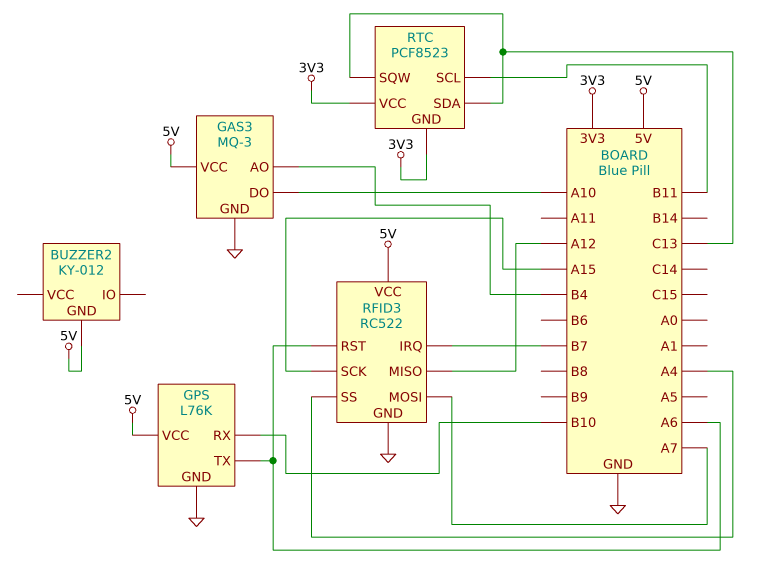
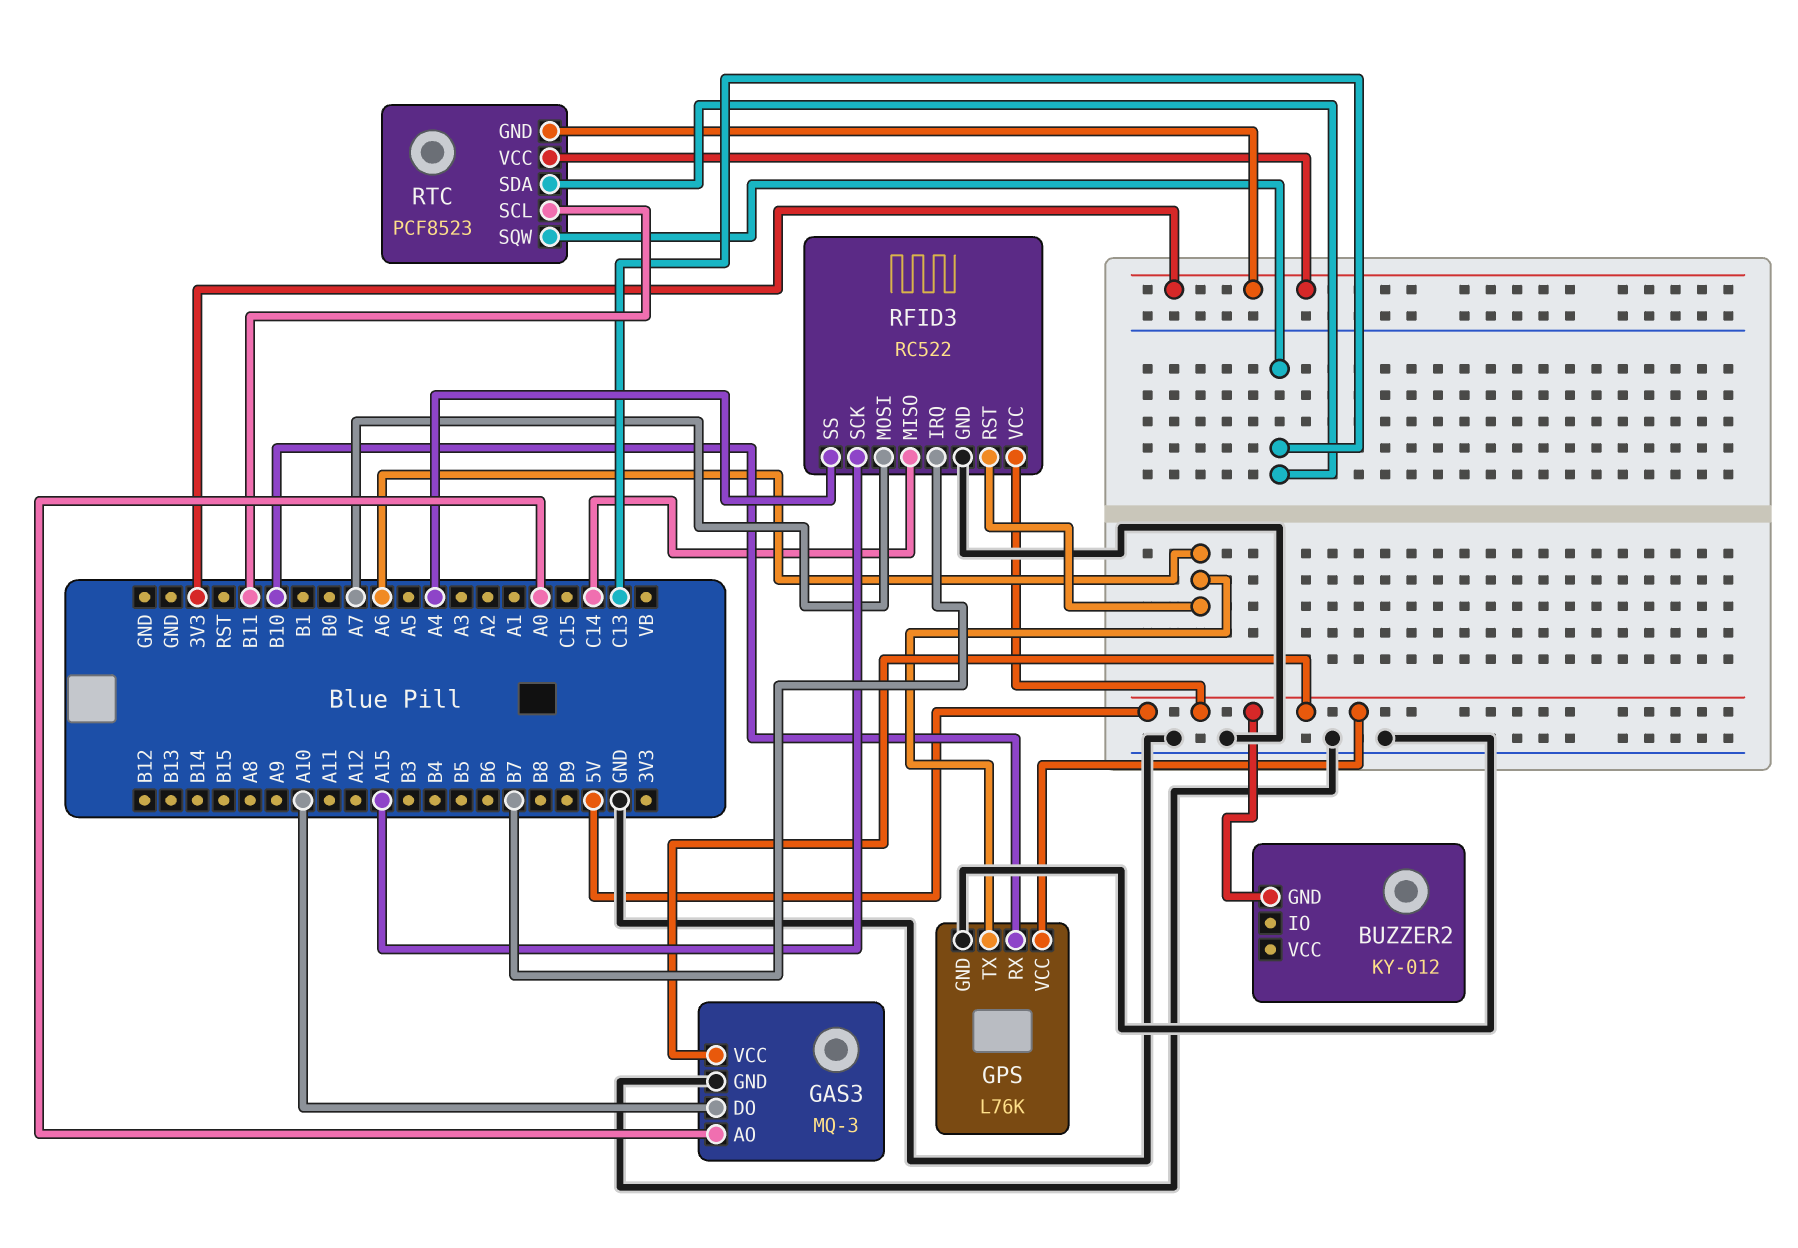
GAS3 pin AO: B4 -> A0
RFID3 pin MISO: A12 -> C14

